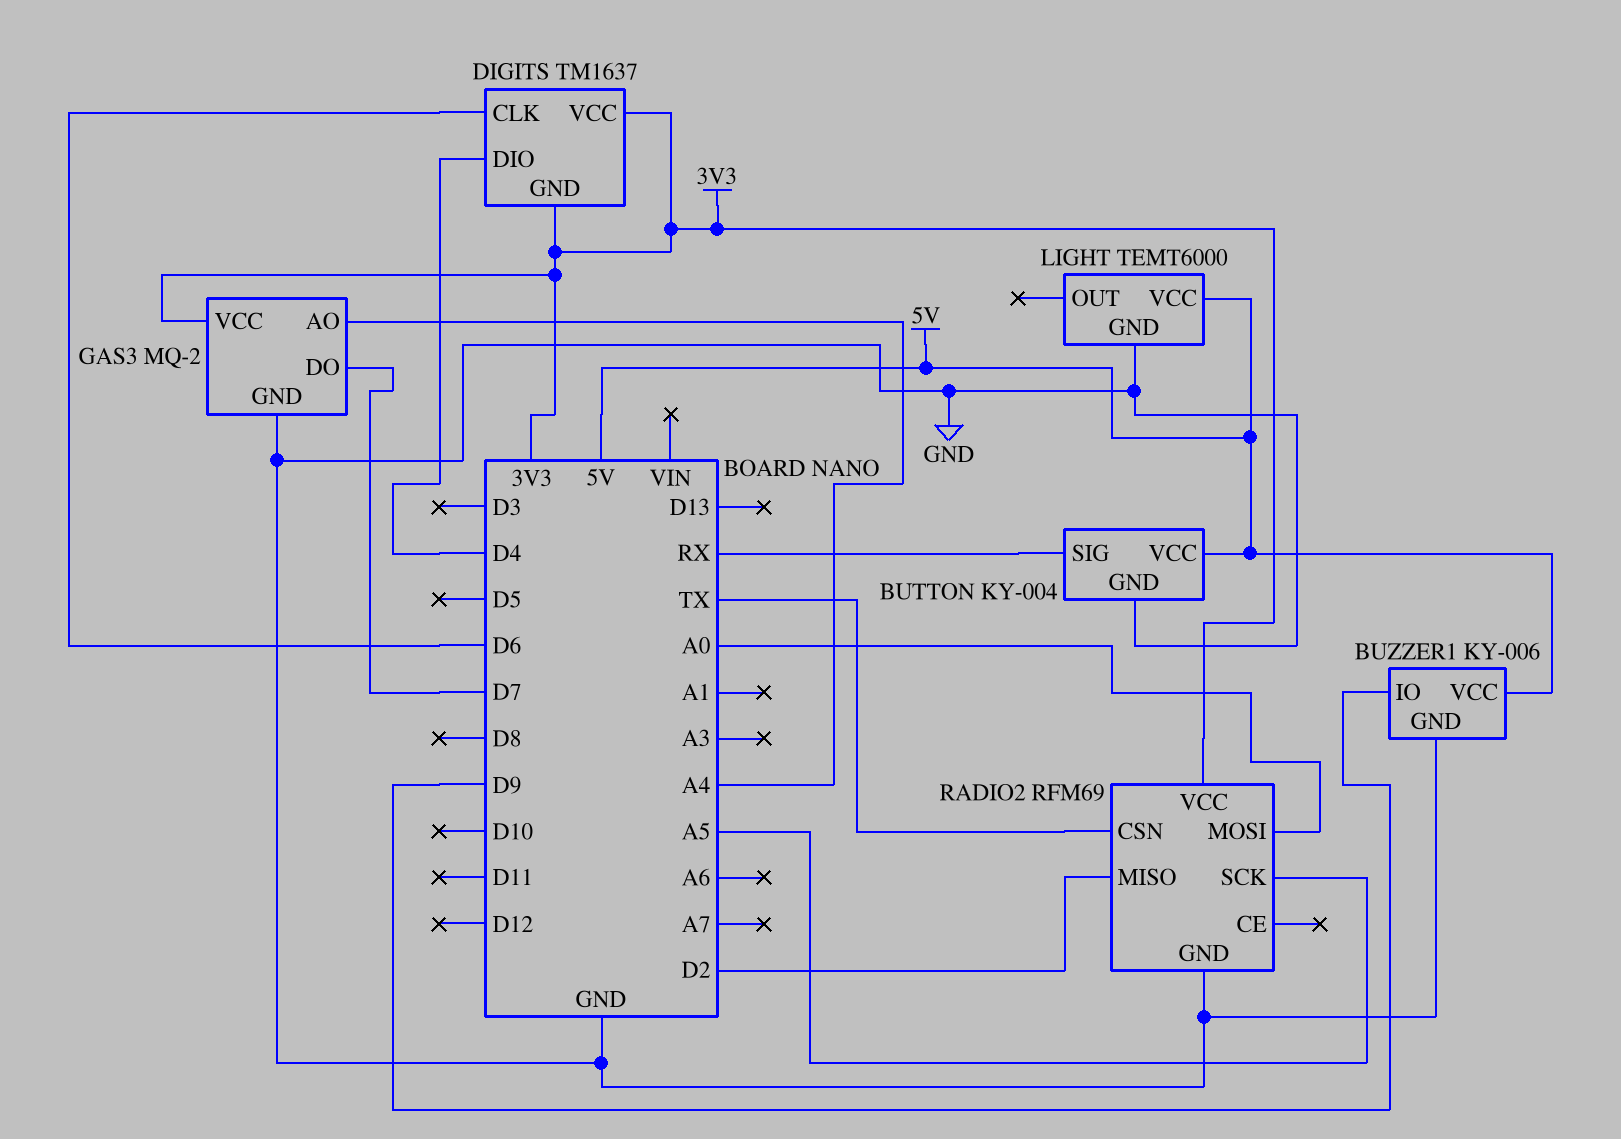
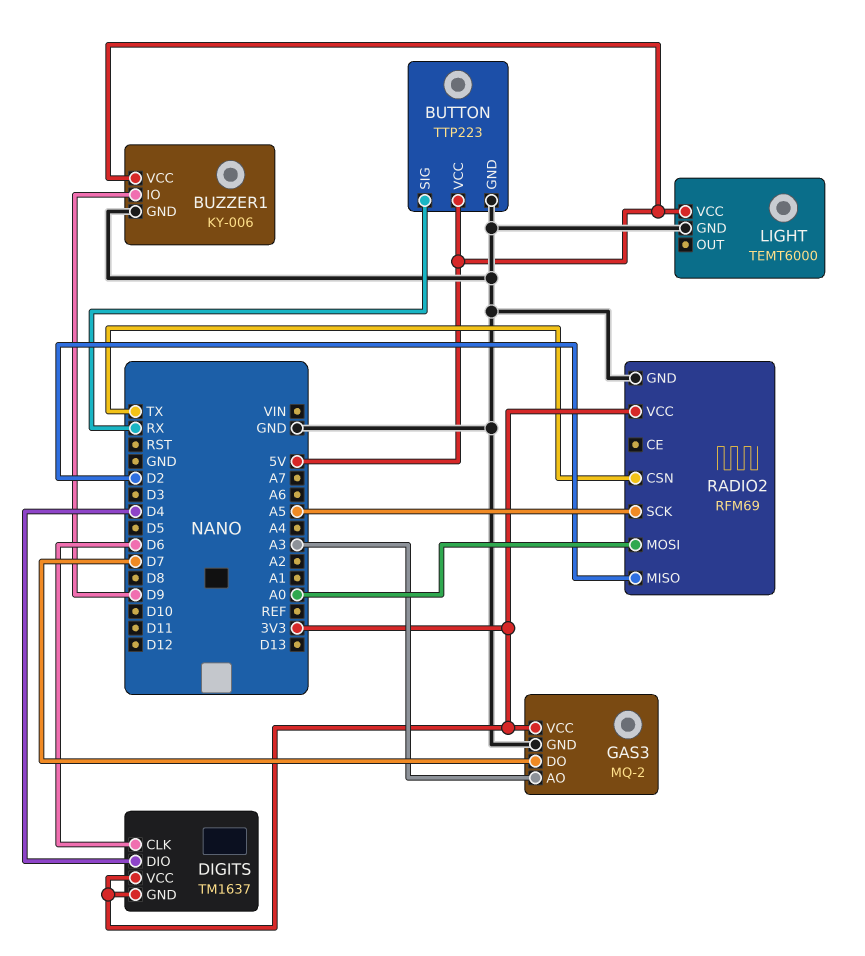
BUTTON: KY-004 -> TTP223
GAS3 pin AO: A4 -> A3

